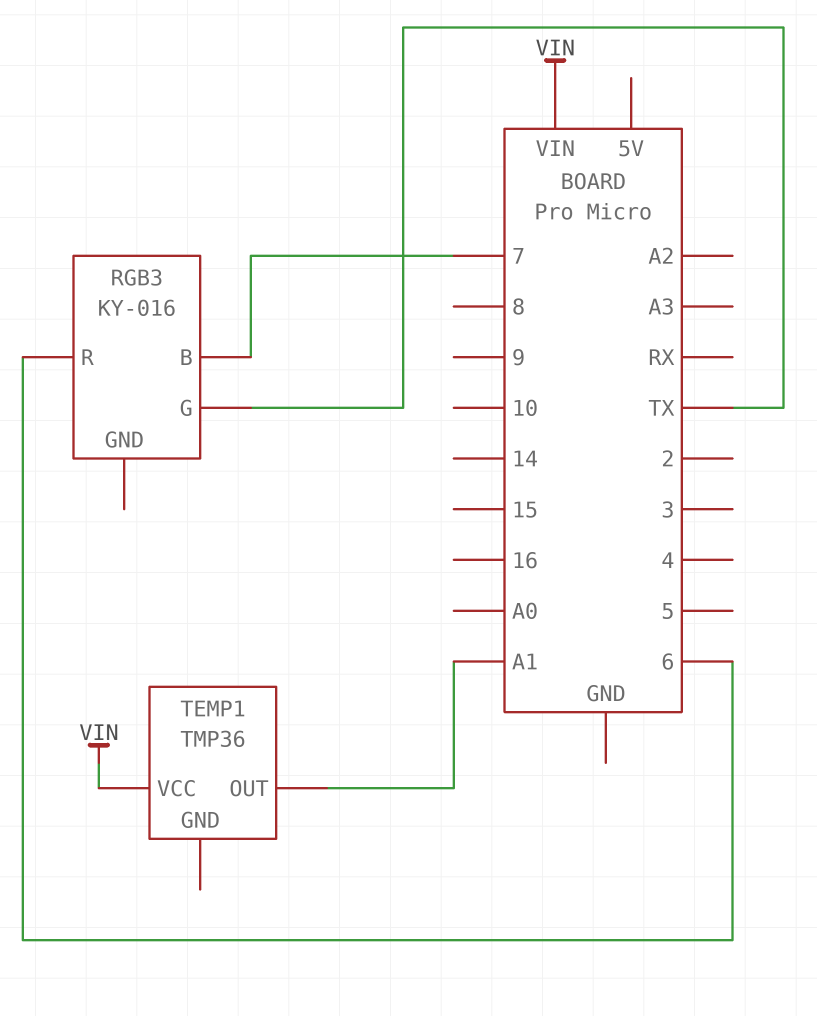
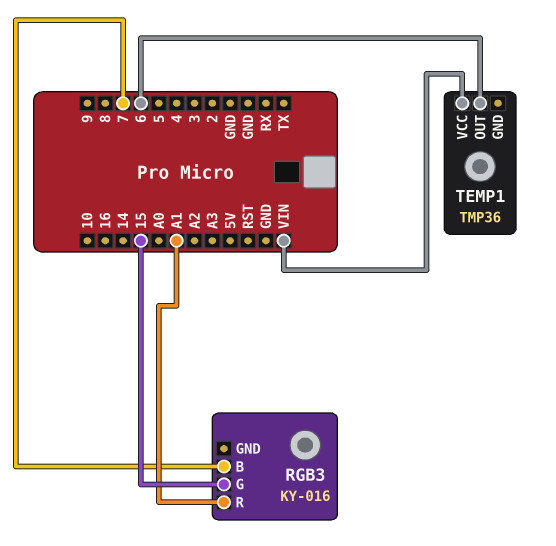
RGB3 pin G: TX -> 15
RGB3 pin R: 6 -> A1
TEMP1 pin OUT: A1 -> 6

